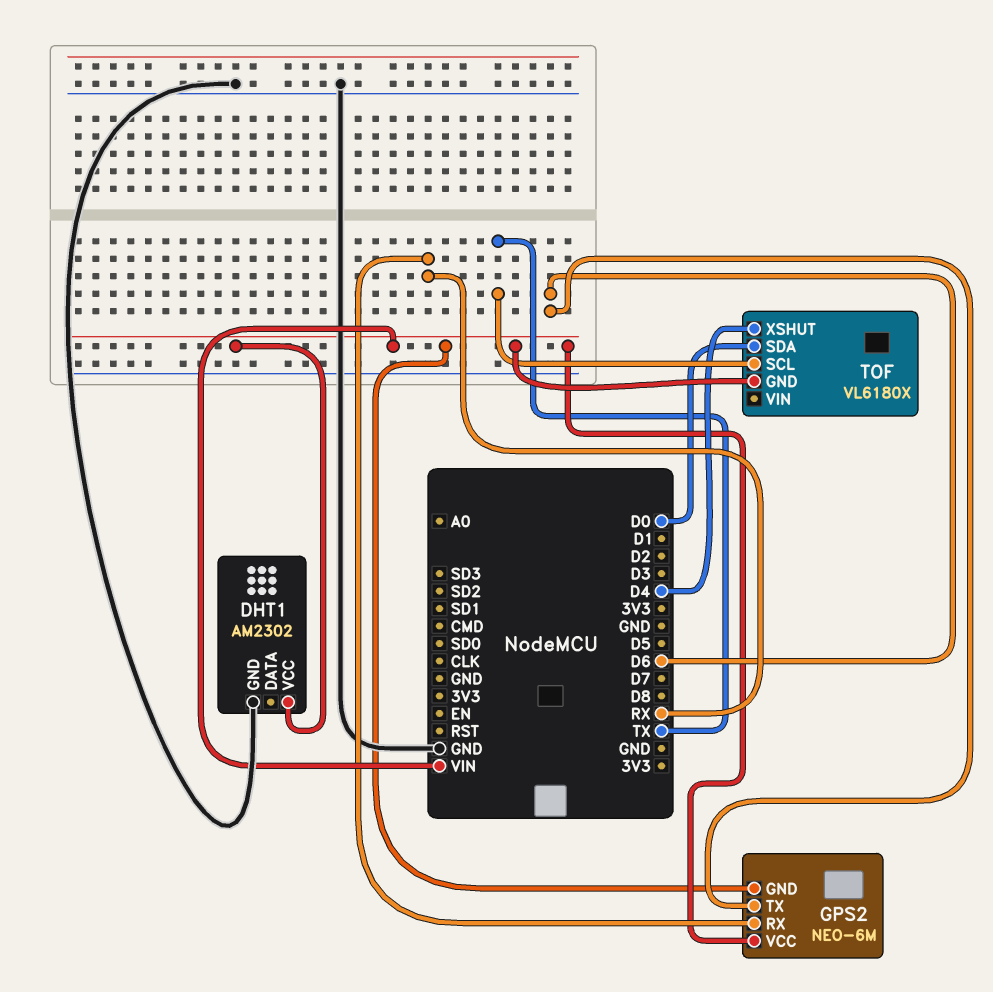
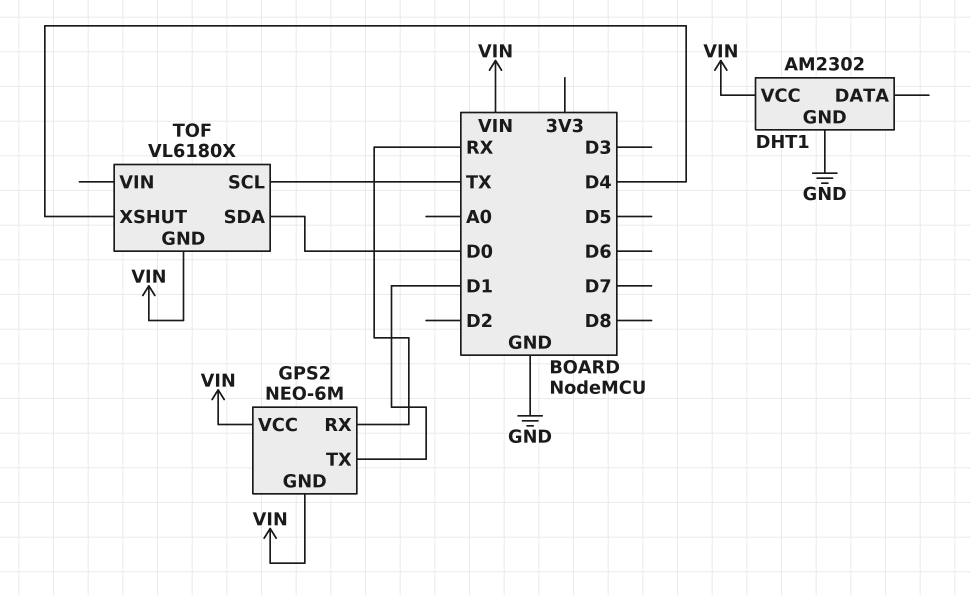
GPS2 pin TX: D6 -> D1

